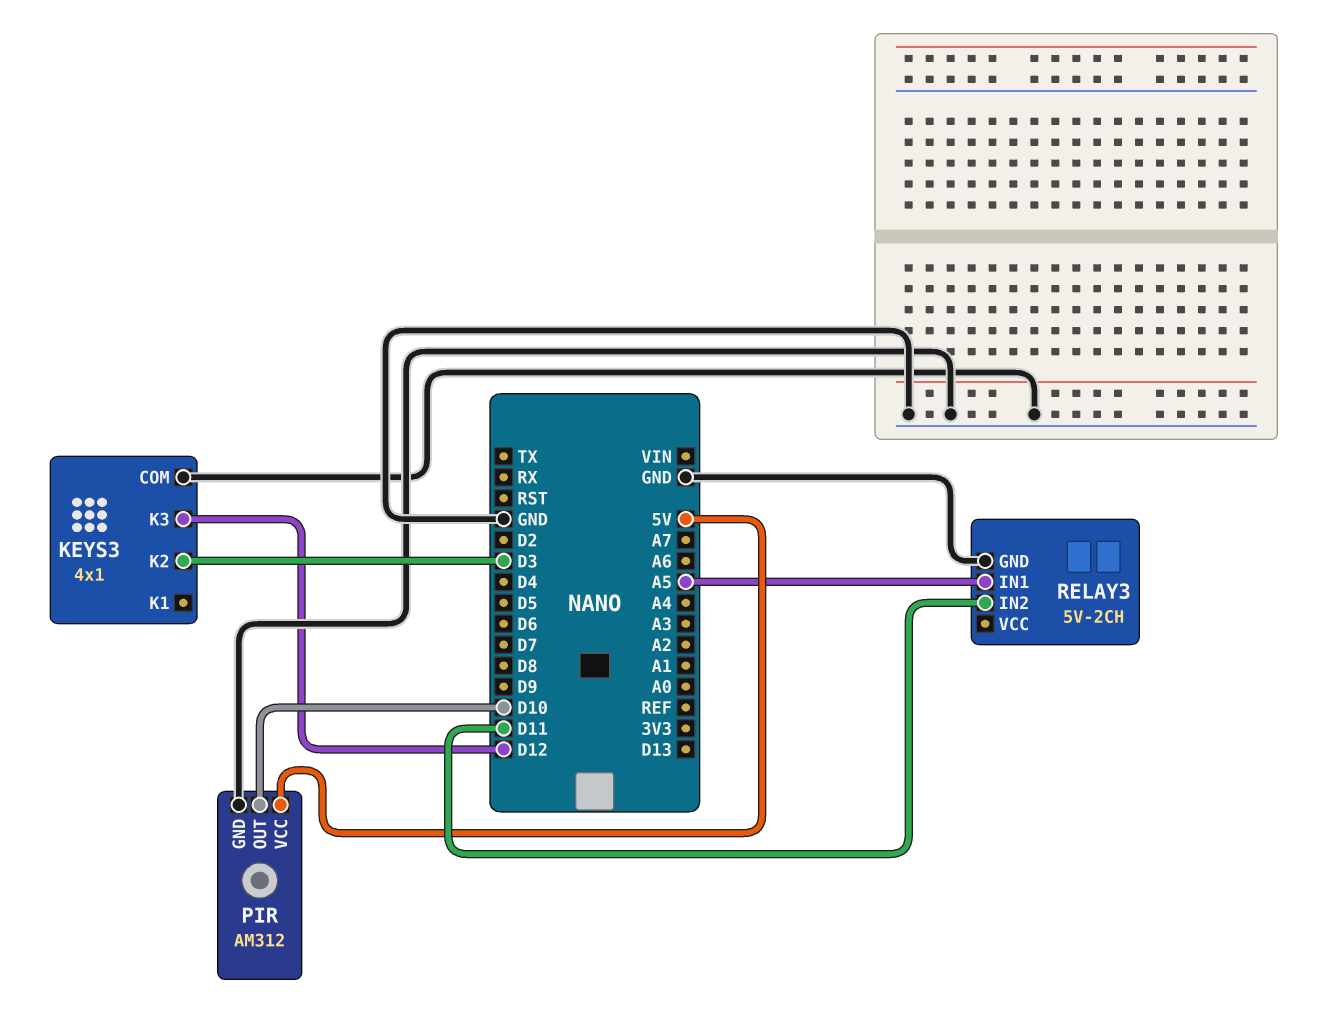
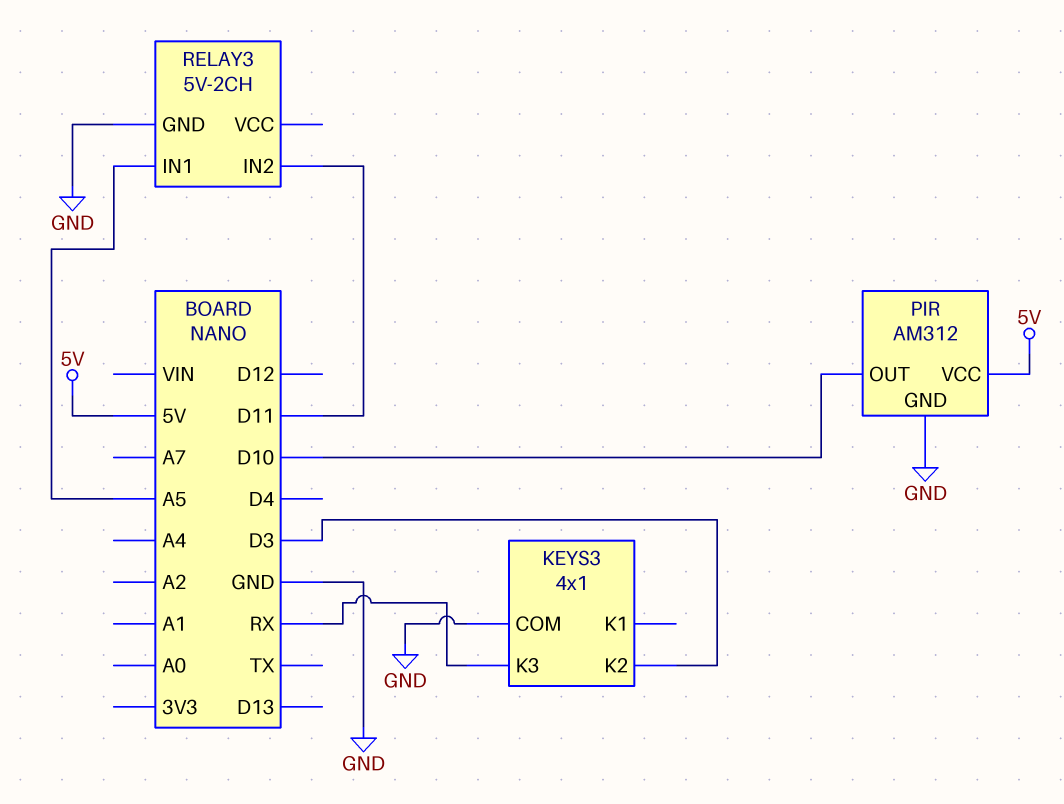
KEYS3 pin K3: D12 -> RX

